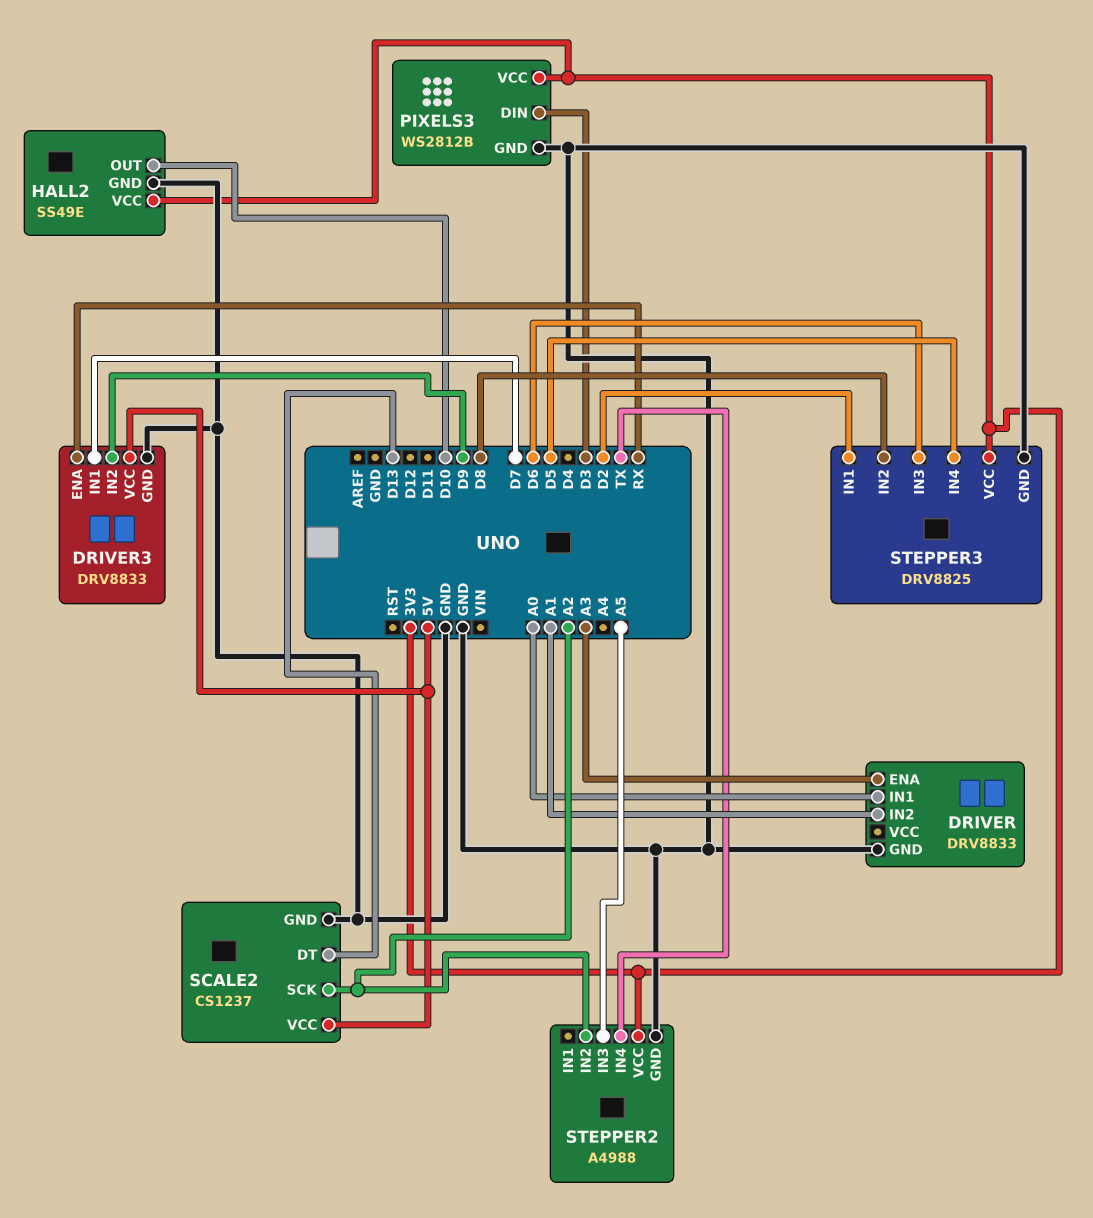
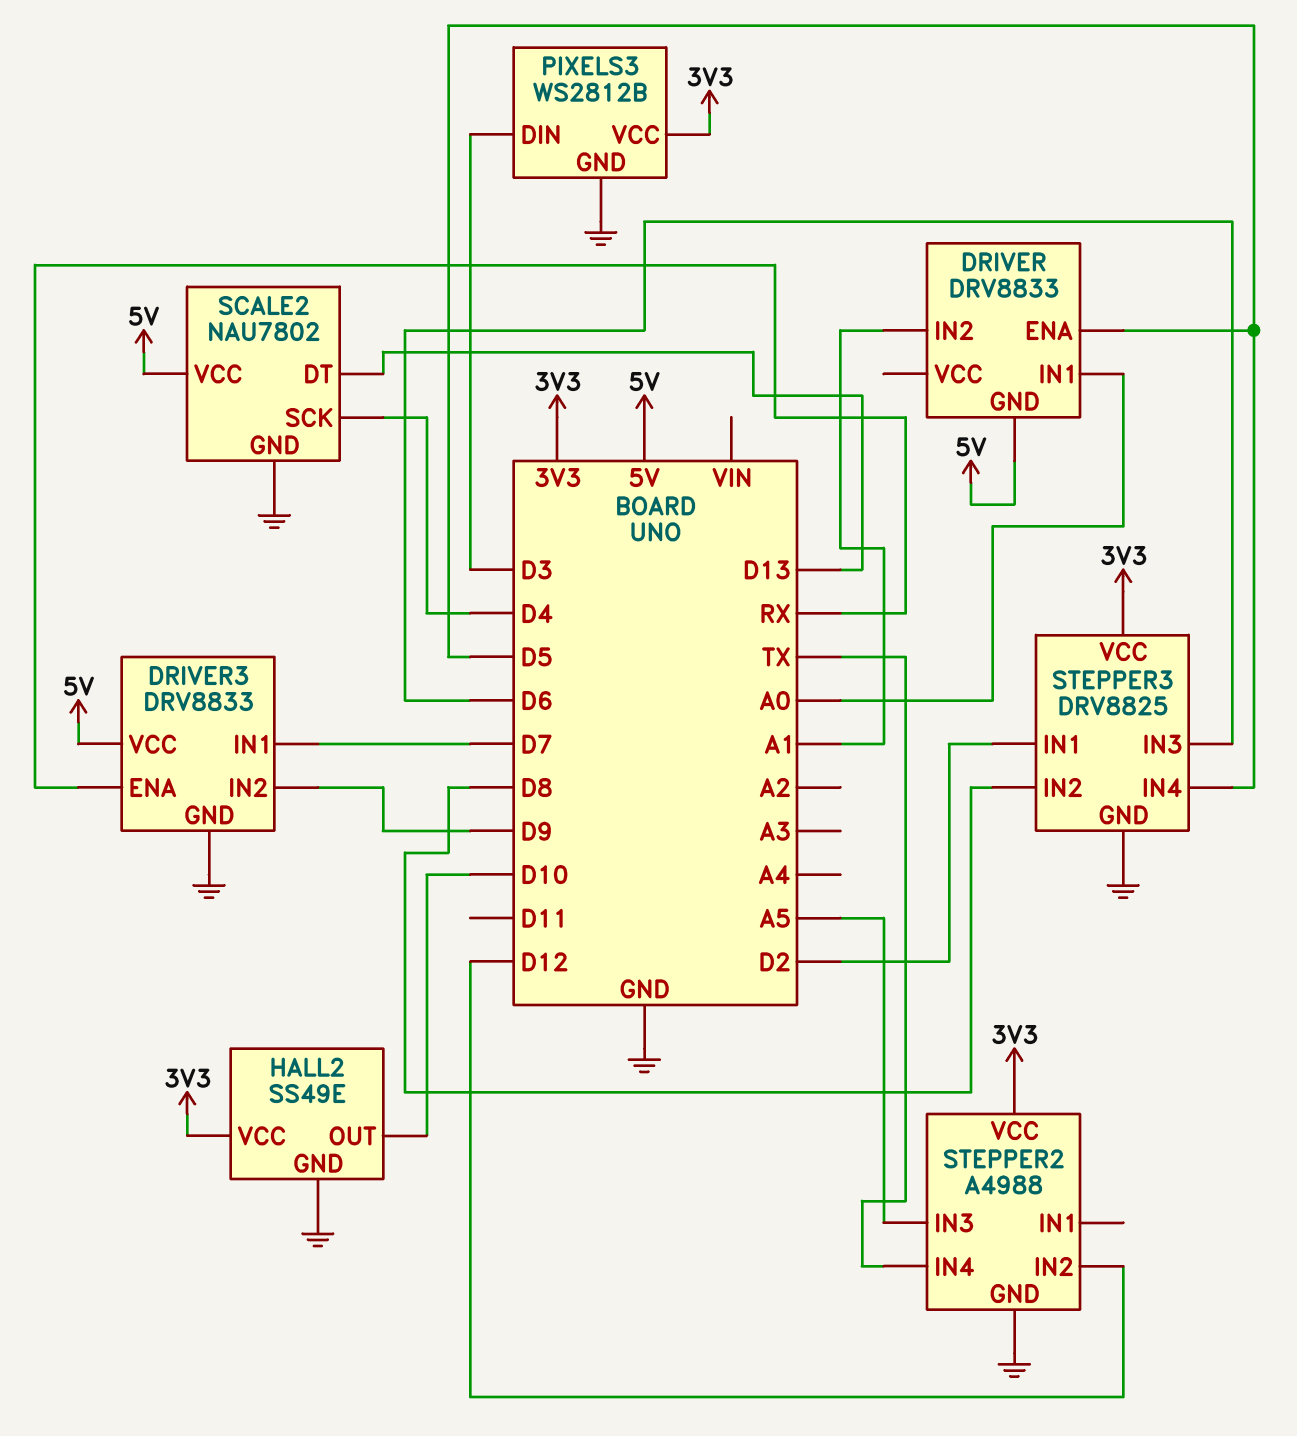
DRIVER pin ENA: A3 -> D5
DRIVER pin GND: GND -> 5V
SCALE2: CS1237 -> NAU7802
SCALE2 pin SCK: A2 -> D4
STEPPER2 pin IN2: A2 -> D12

